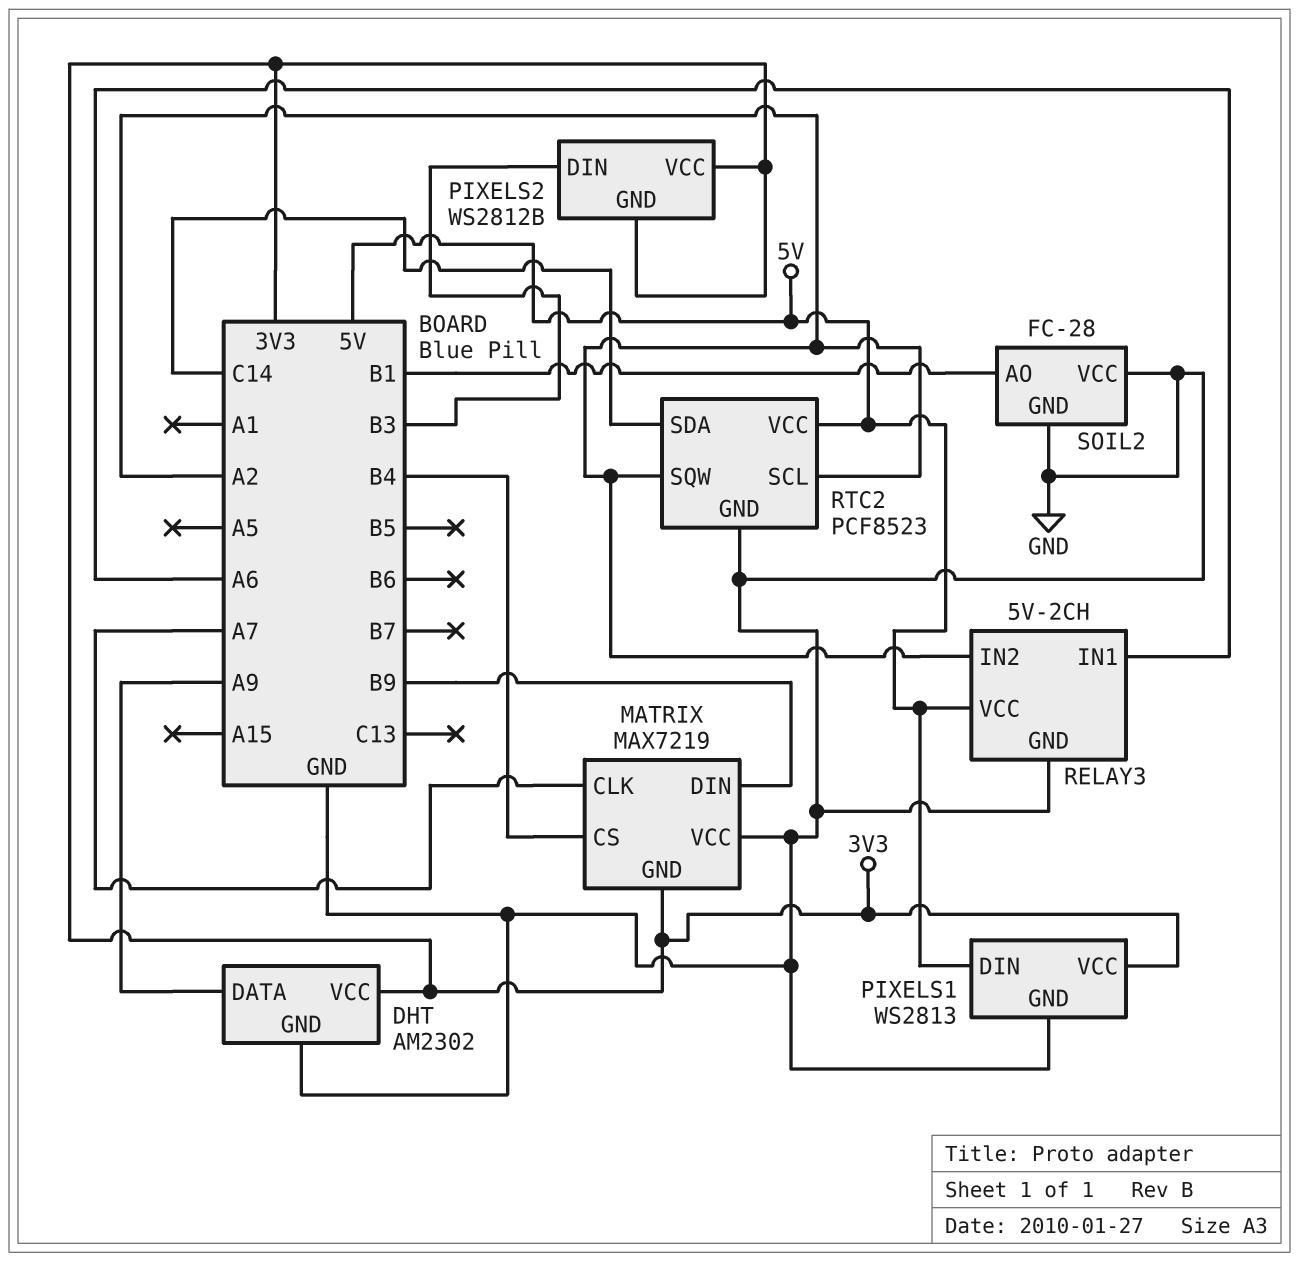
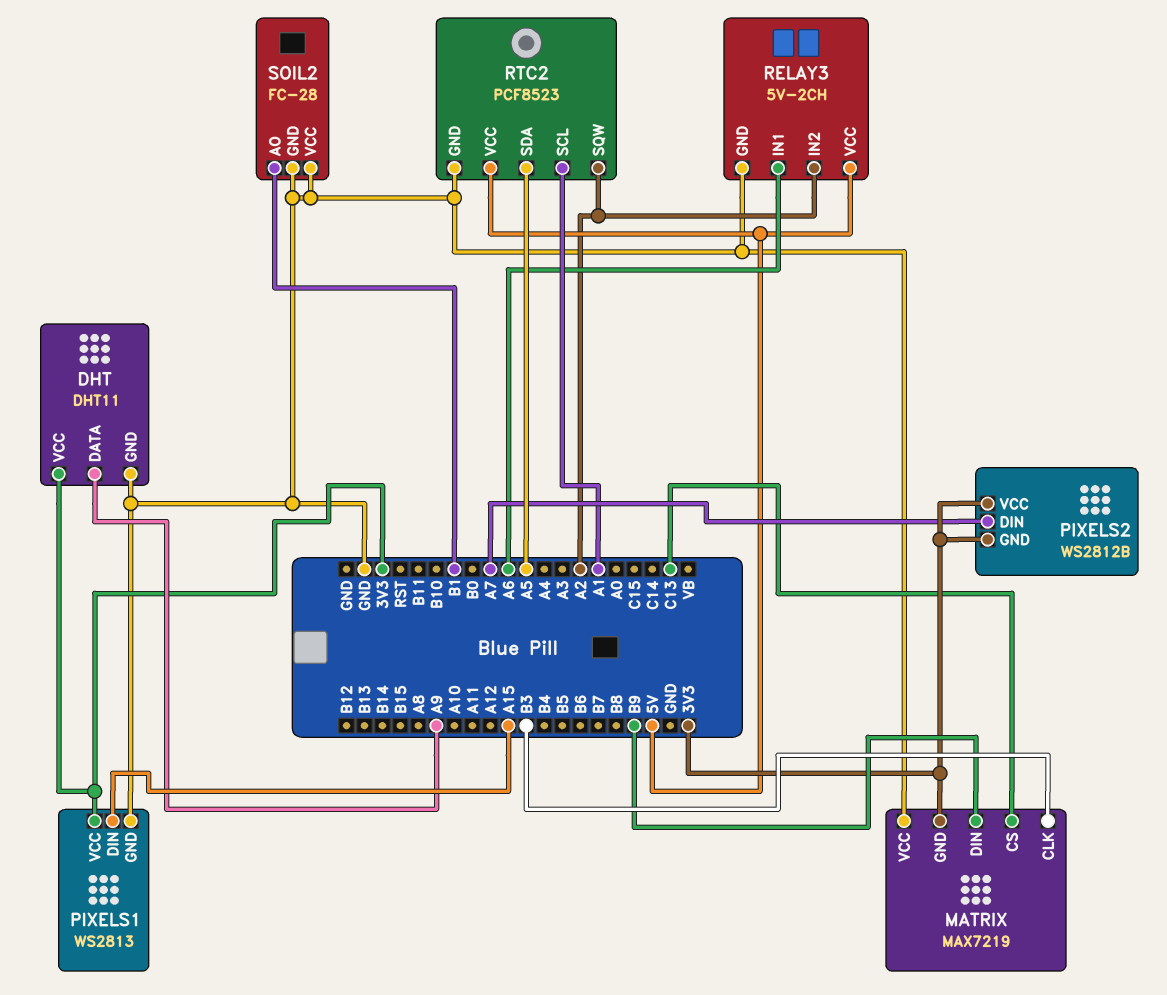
DHT: AM2302 -> DHT11
MATRIX pin CLK: A7 -> B3
MATRIX pin CS: B4 -> C13
PIXELS1 pin DIN: 5V -> A15
PIXELS2 pin DIN: B3 -> A7
RTC2 pin SCL: A2 -> A1
RTC2 pin SDA: C14 -> A5

